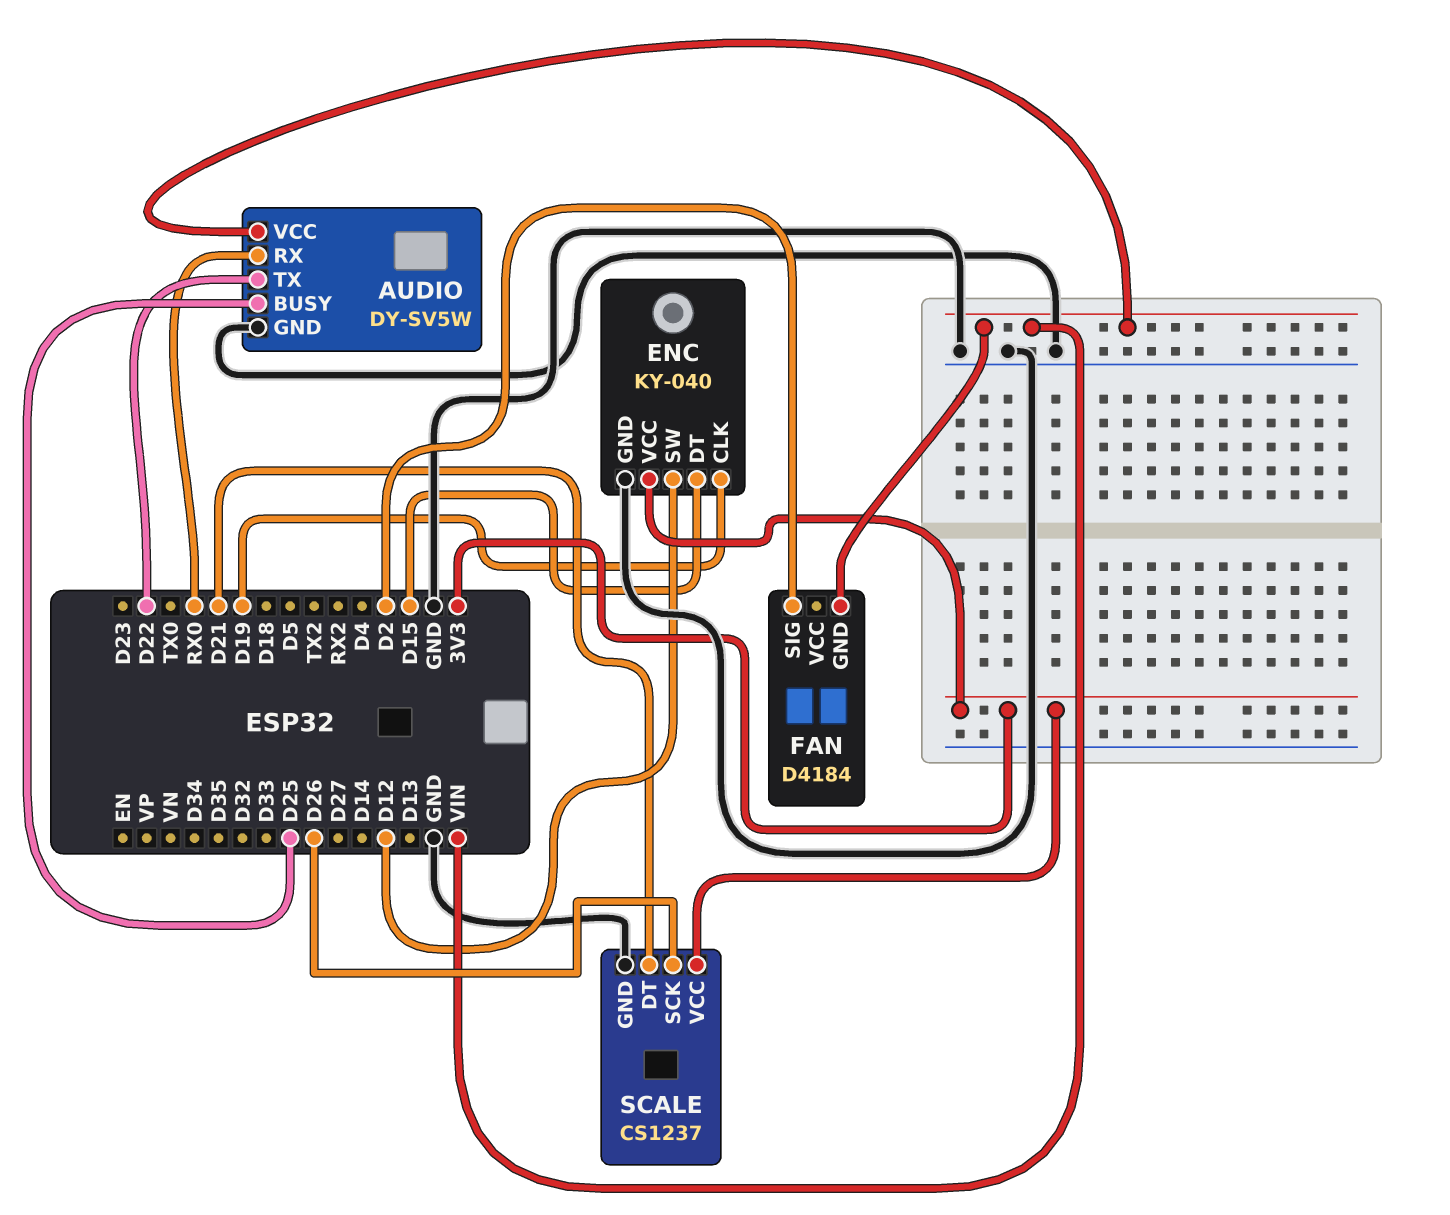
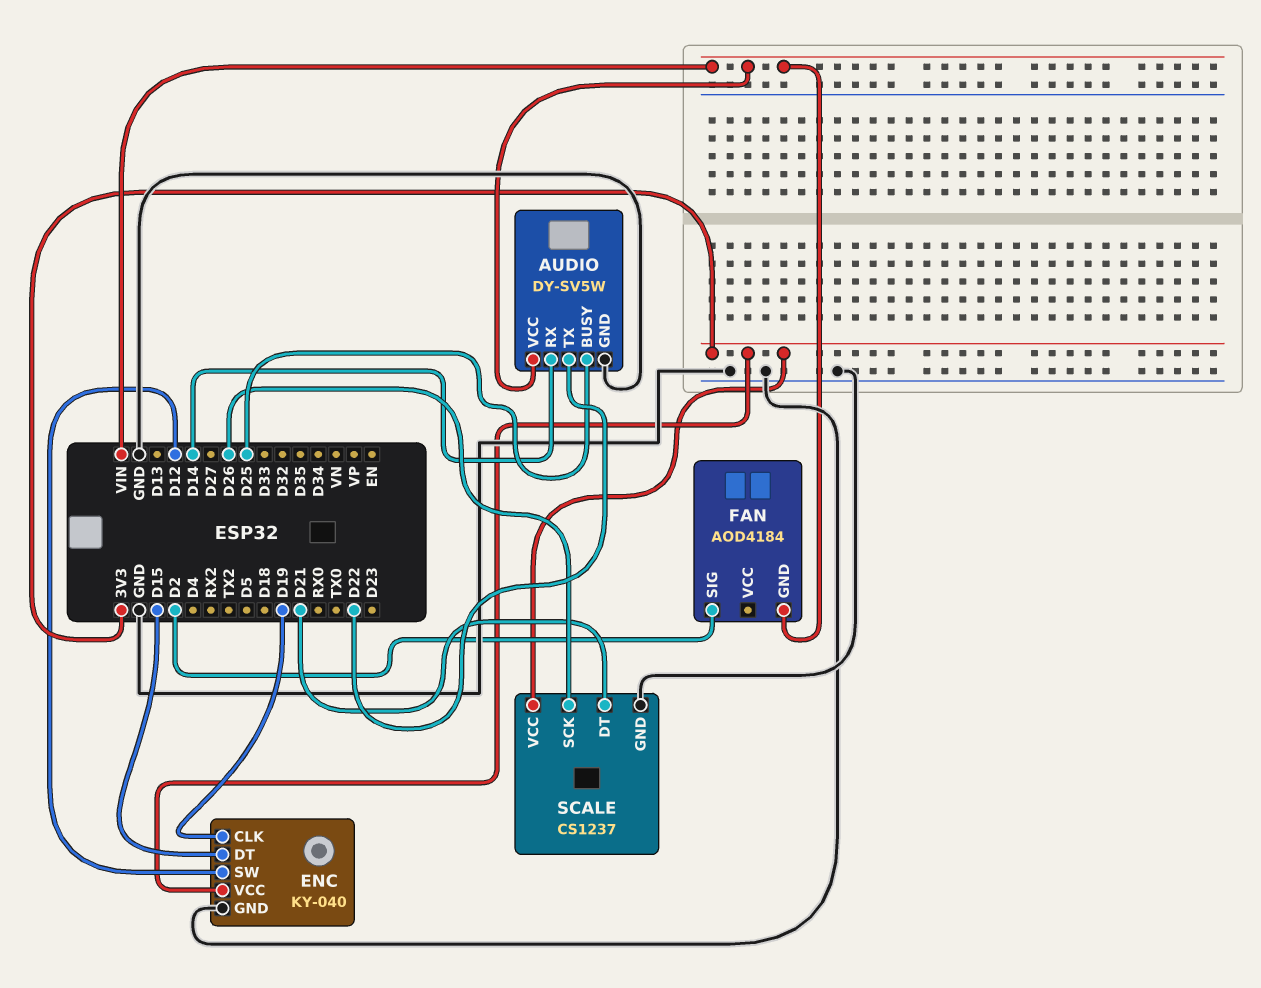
AUDIO pin RX: RX0 -> D14
FAN: D4184 -> AOD4184

